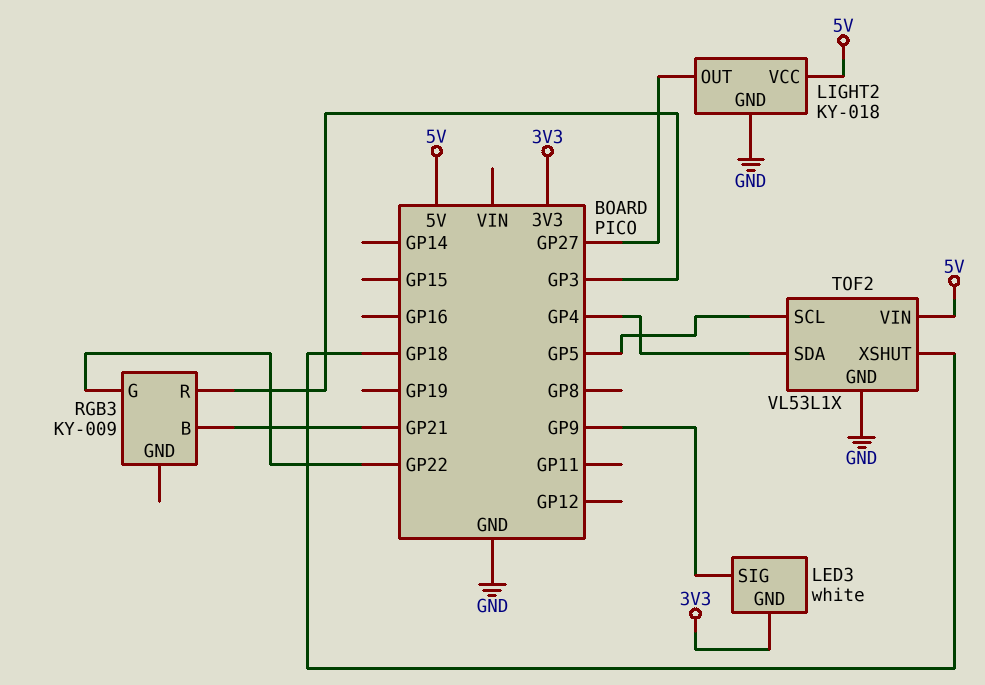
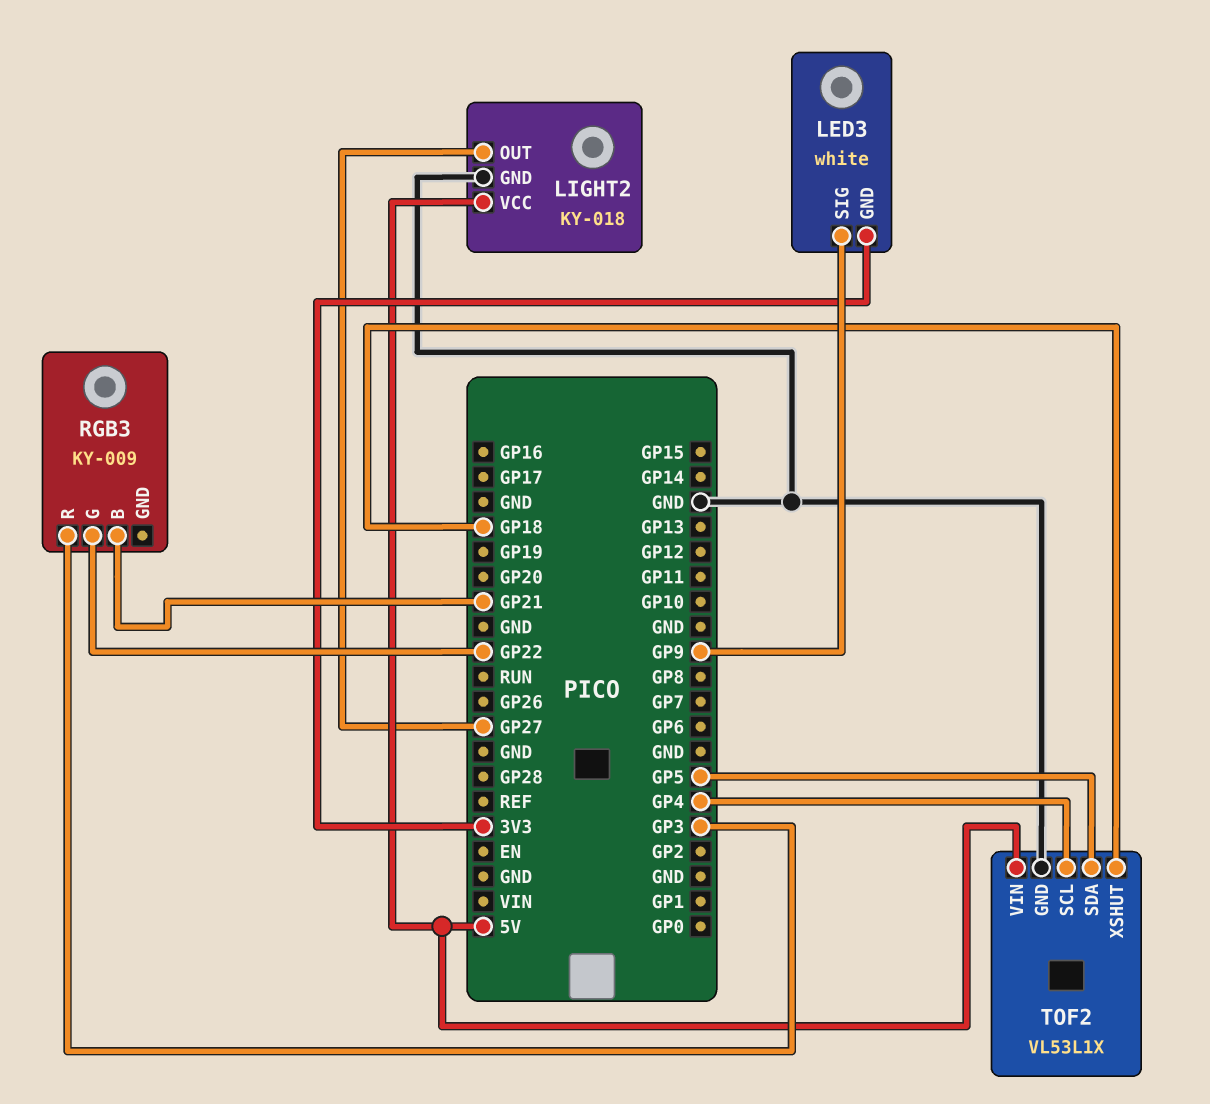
TOF2 pin SCL: GP5 -> GP4
TOF2 pin SDA: GP4 -> GP5

